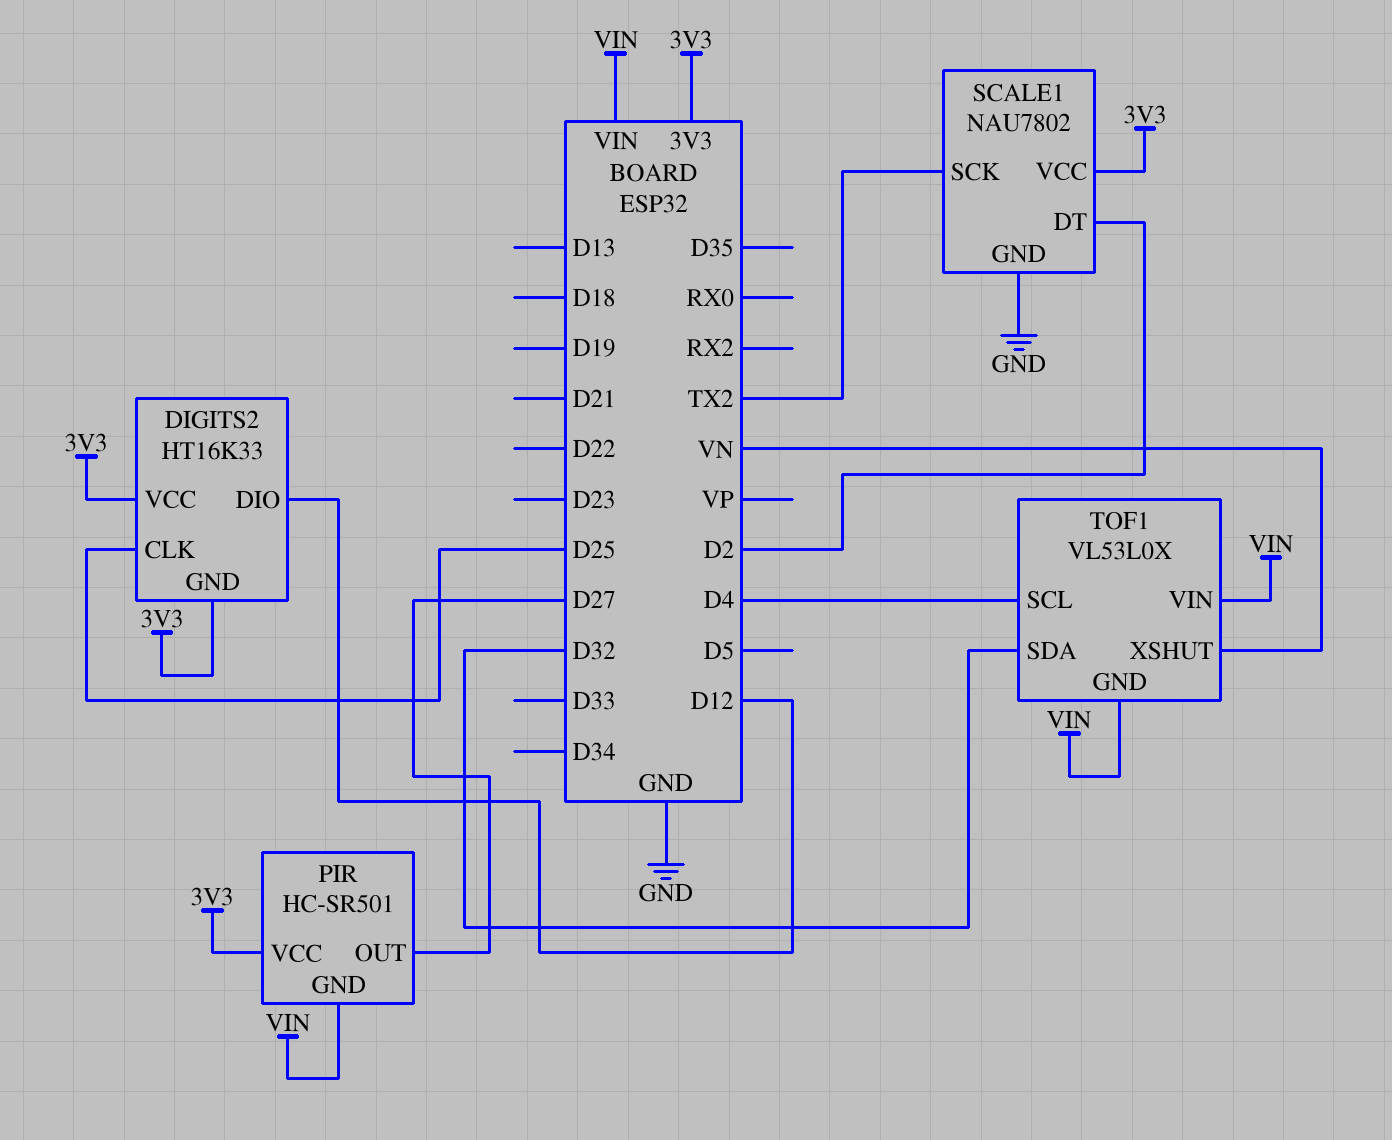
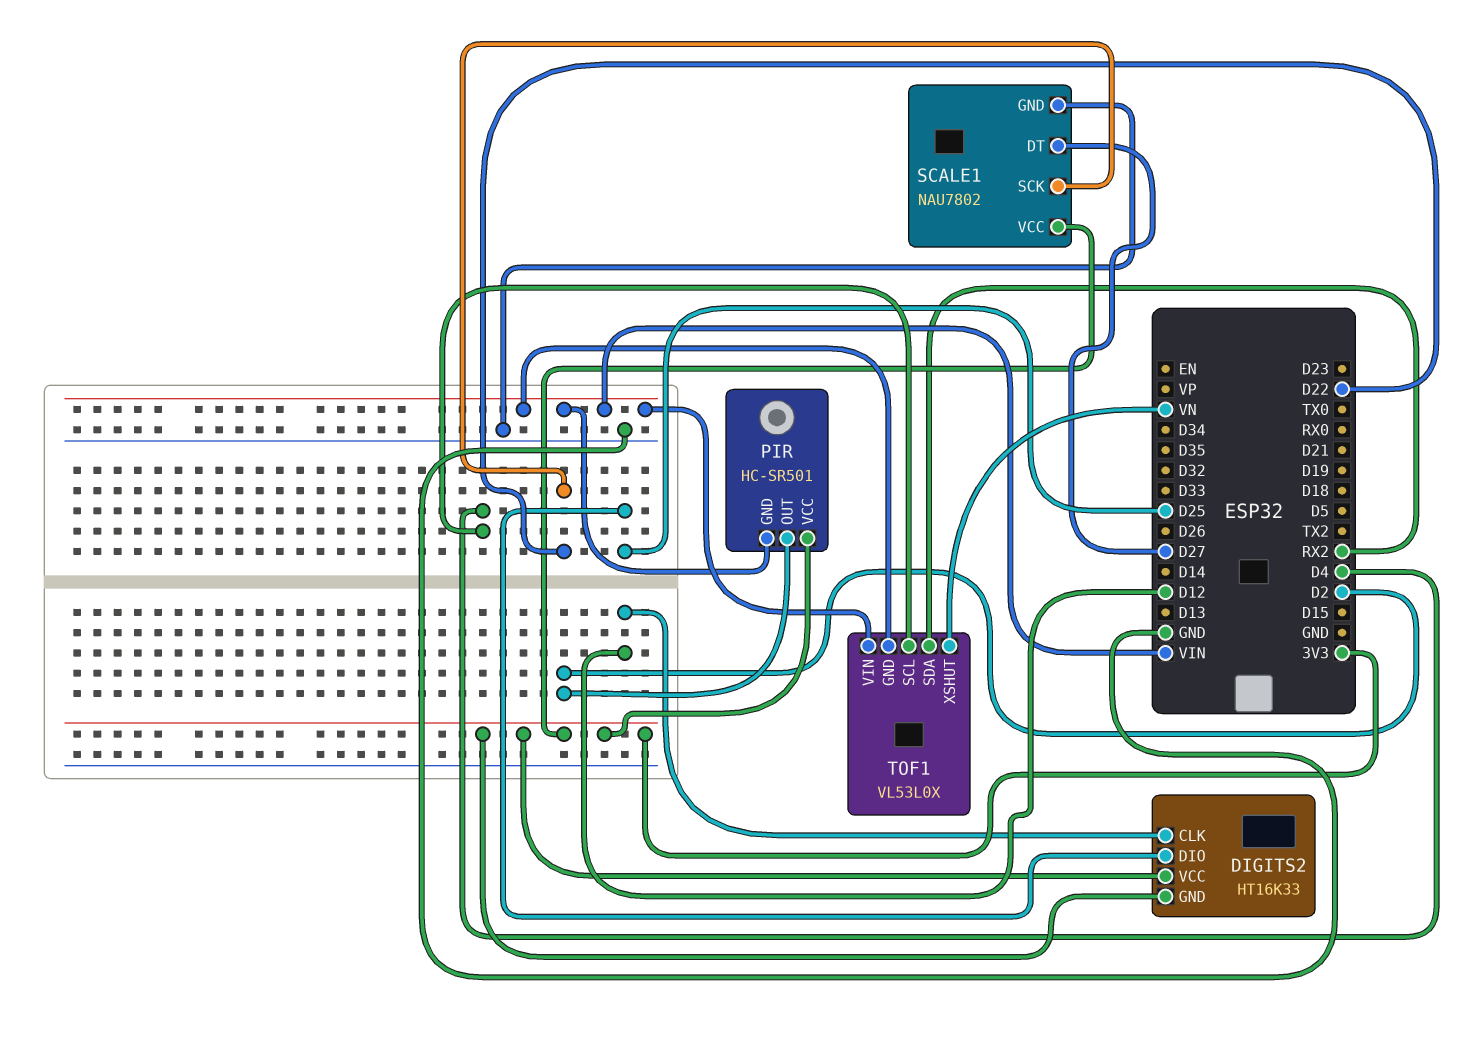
DIGITS2 pin CLK: D25 -> D12
DIGITS2 pin DIO: D12 -> D25
PIR pin OUT: D27 -> D2
SCALE1 pin DT: D2 -> D27
SCALE1 pin SCK: TX2 -> D22
TOF1 pin SDA: D32 -> RX2

